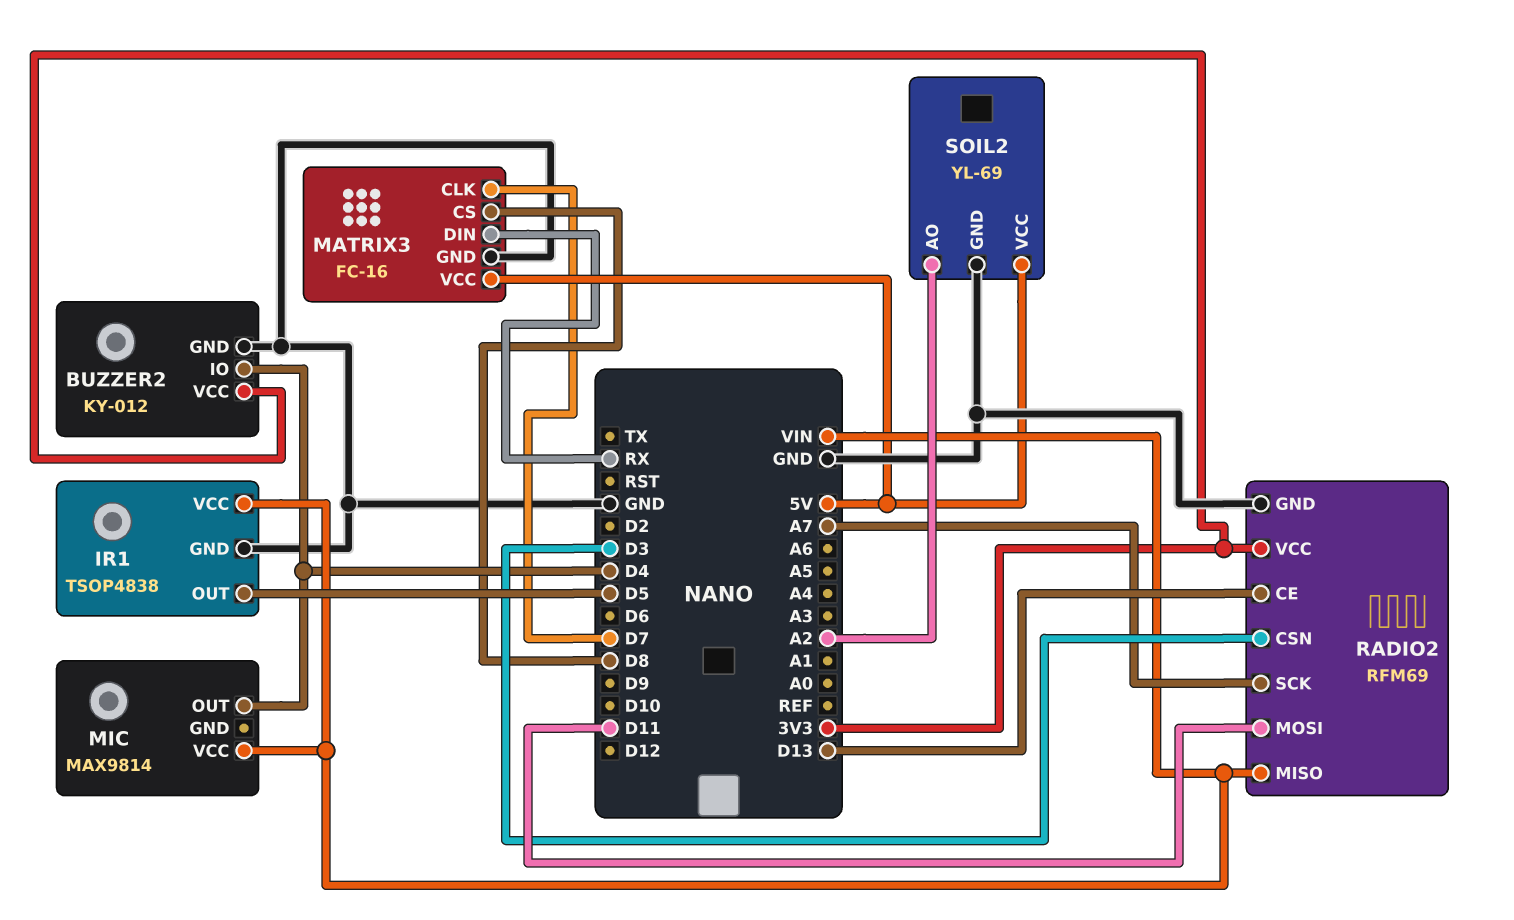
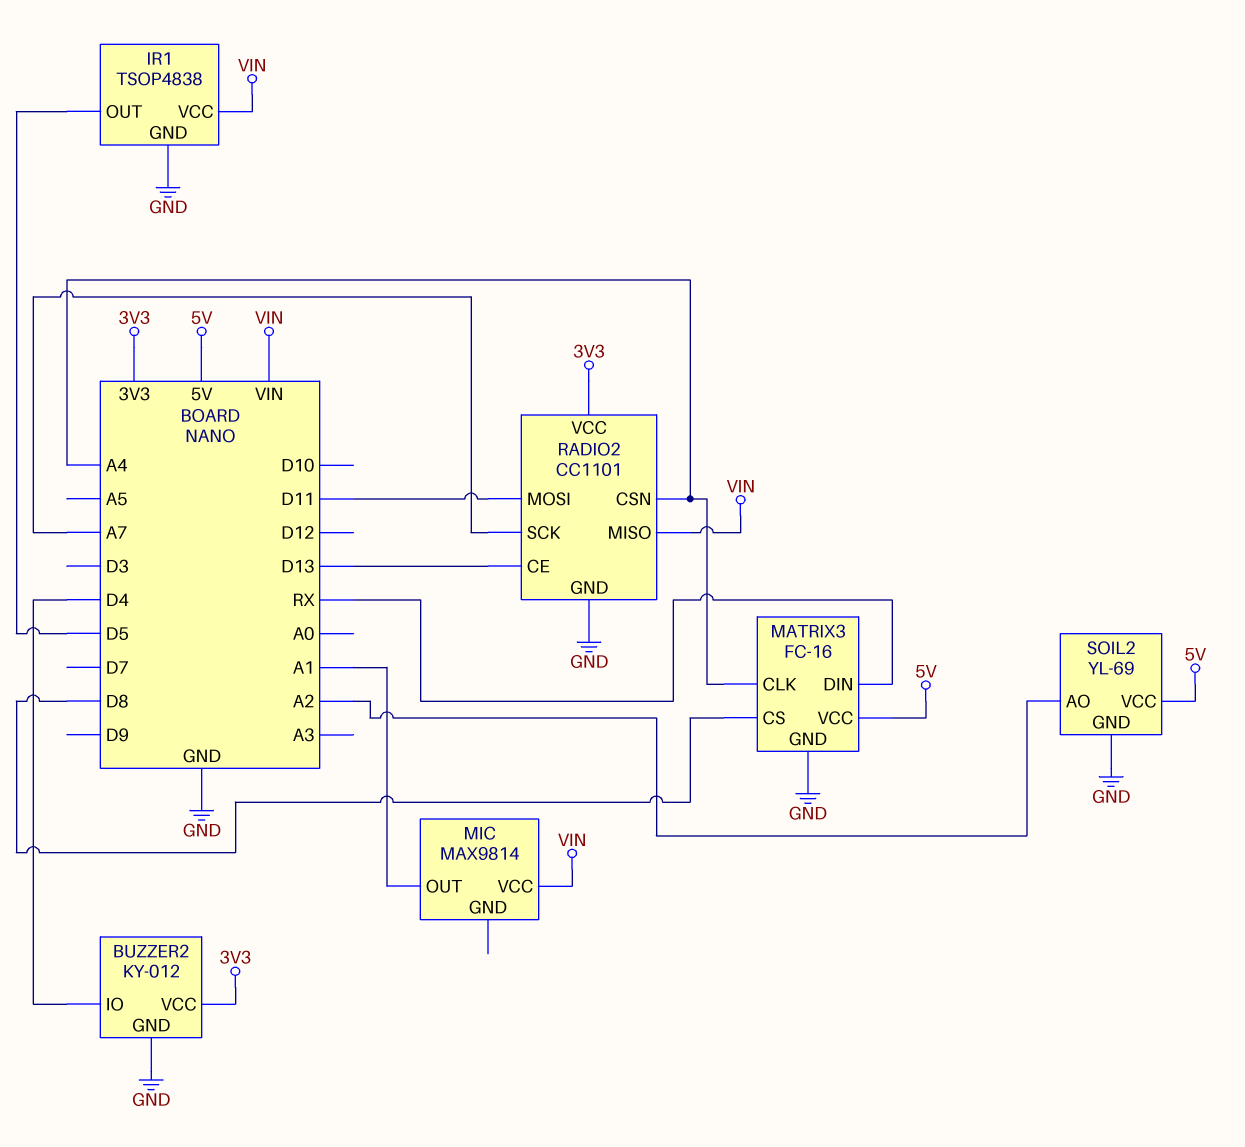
MATRIX3 pin CLK: D7 -> A4
MIC pin OUT: D4 -> A1
RADIO2: RFM69 -> CC1101
RADIO2 pin CSN: D3 -> A4

